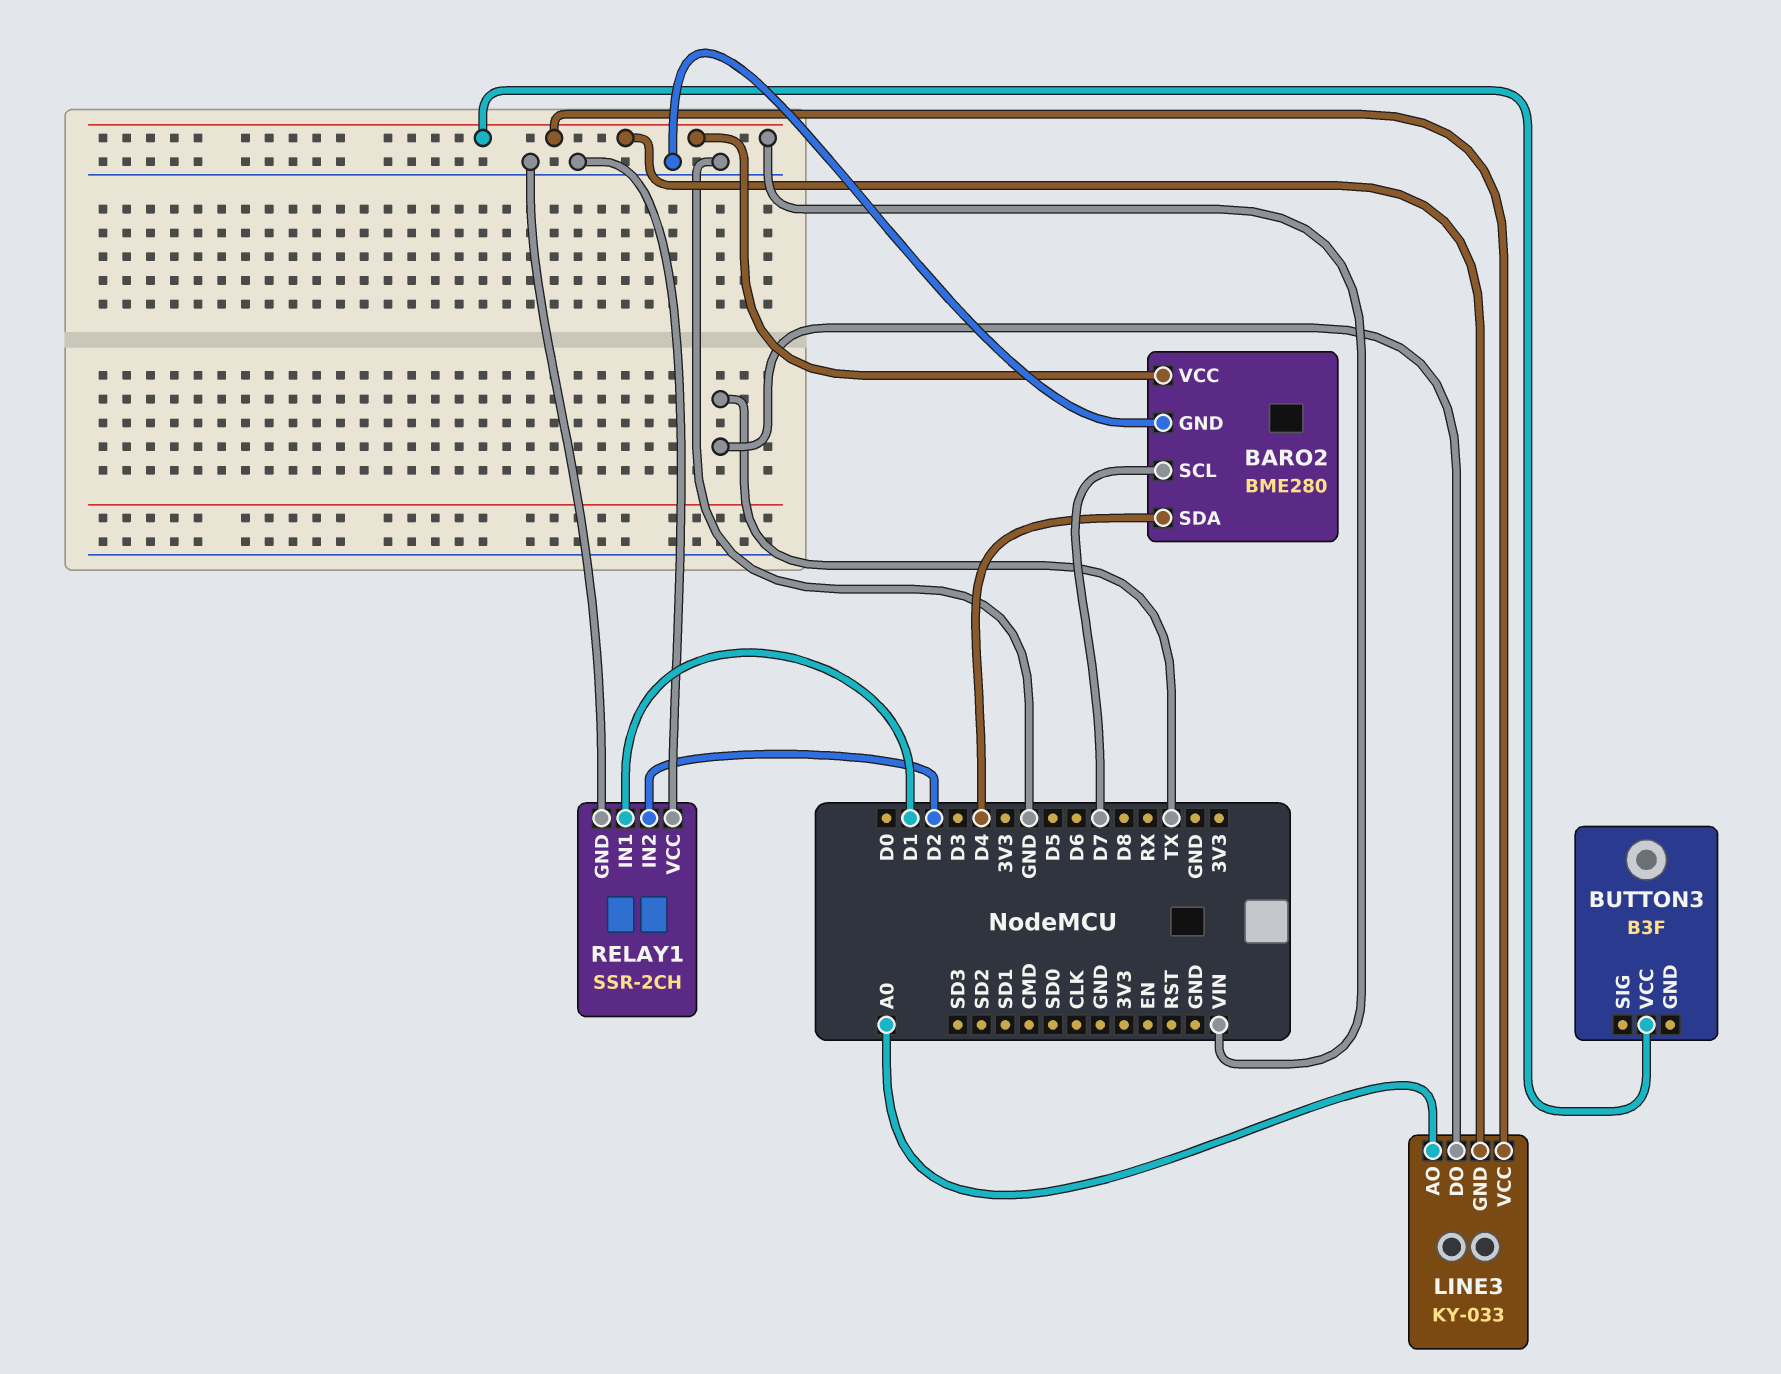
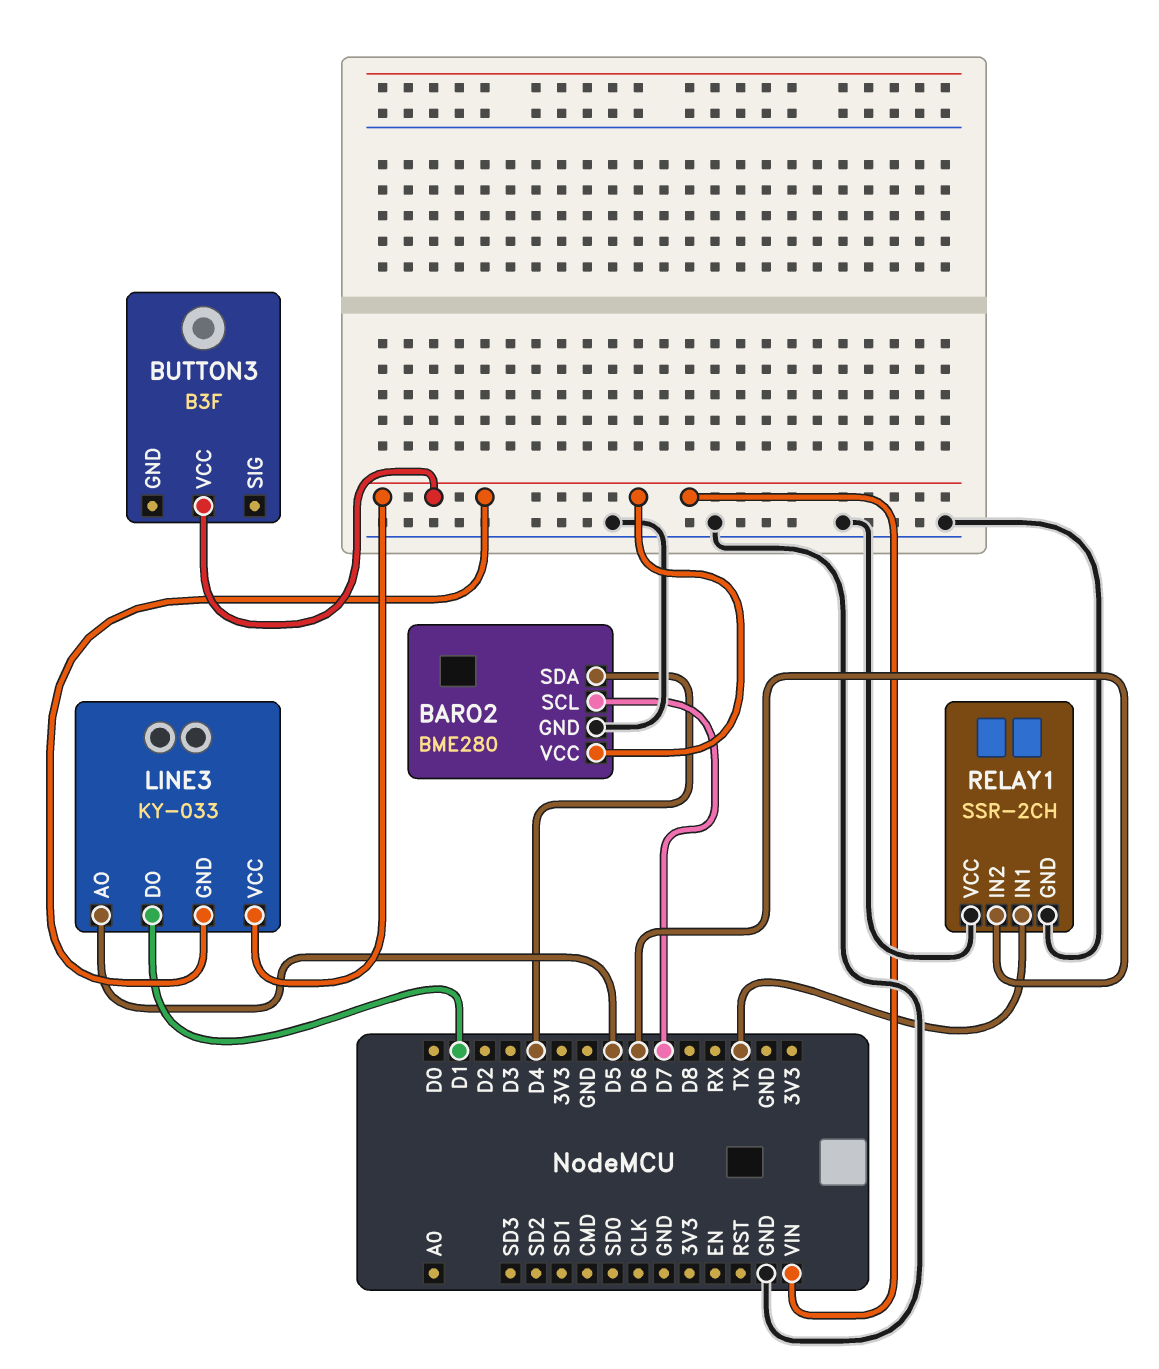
LINE3 pin AO: A0 -> D5
LINE3 pin DO: TX -> D1
RELAY1 pin IN1: D1 -> TX
RELAY1 pin IN2: D2 -> D6

